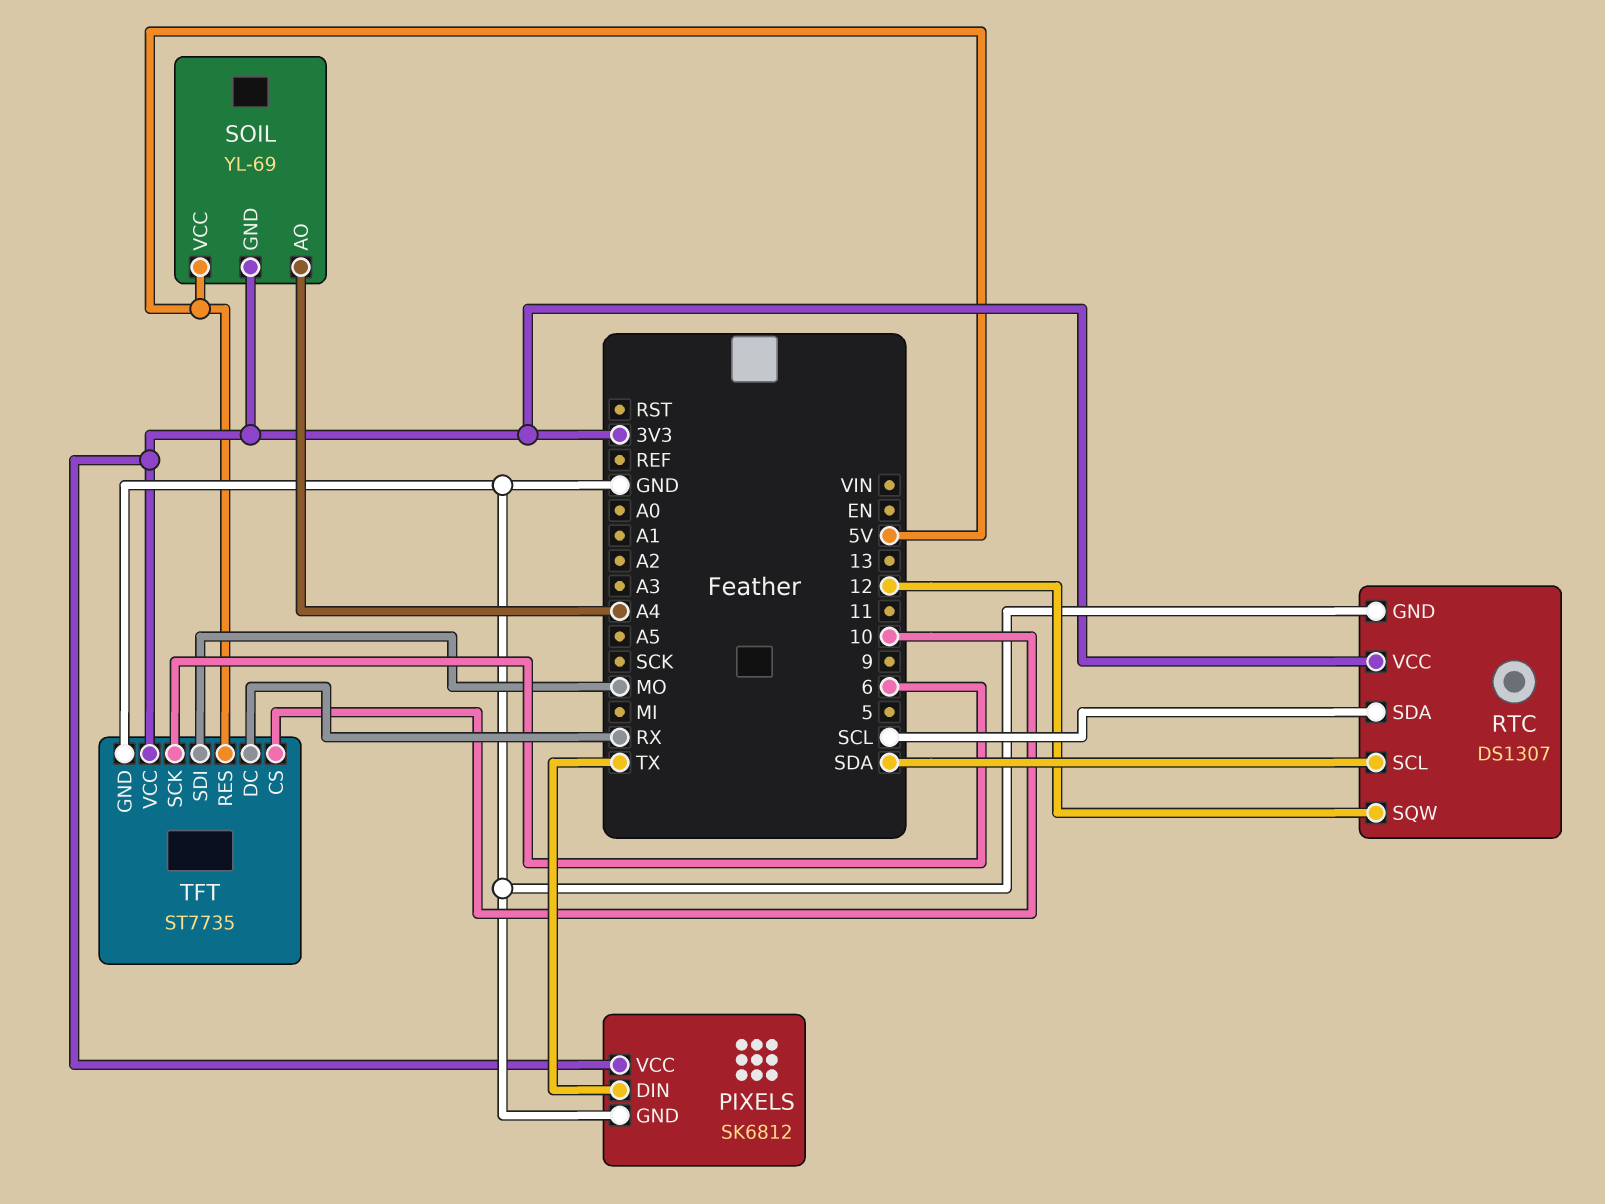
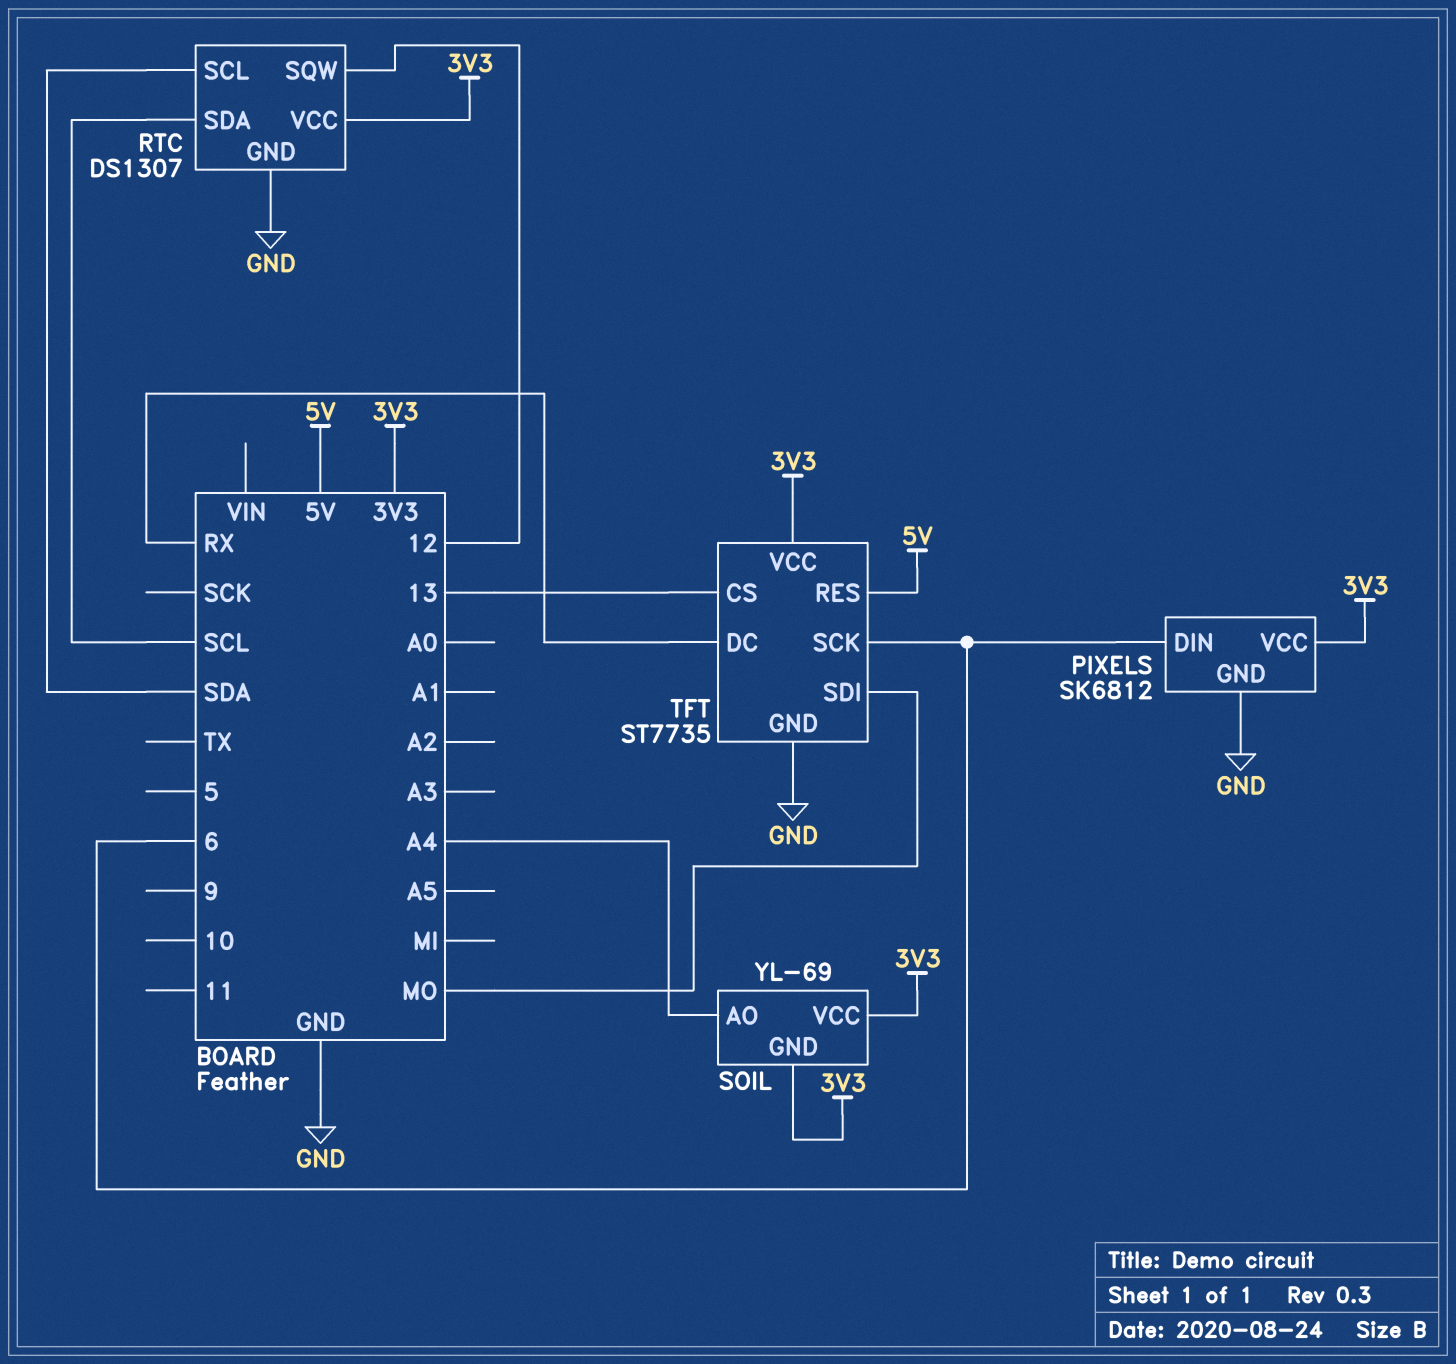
PIXELS pin DIN: TX -> 6
SOIL pin VCC: 5V -> 3V3
TFT pin CS: 10 -> 13

